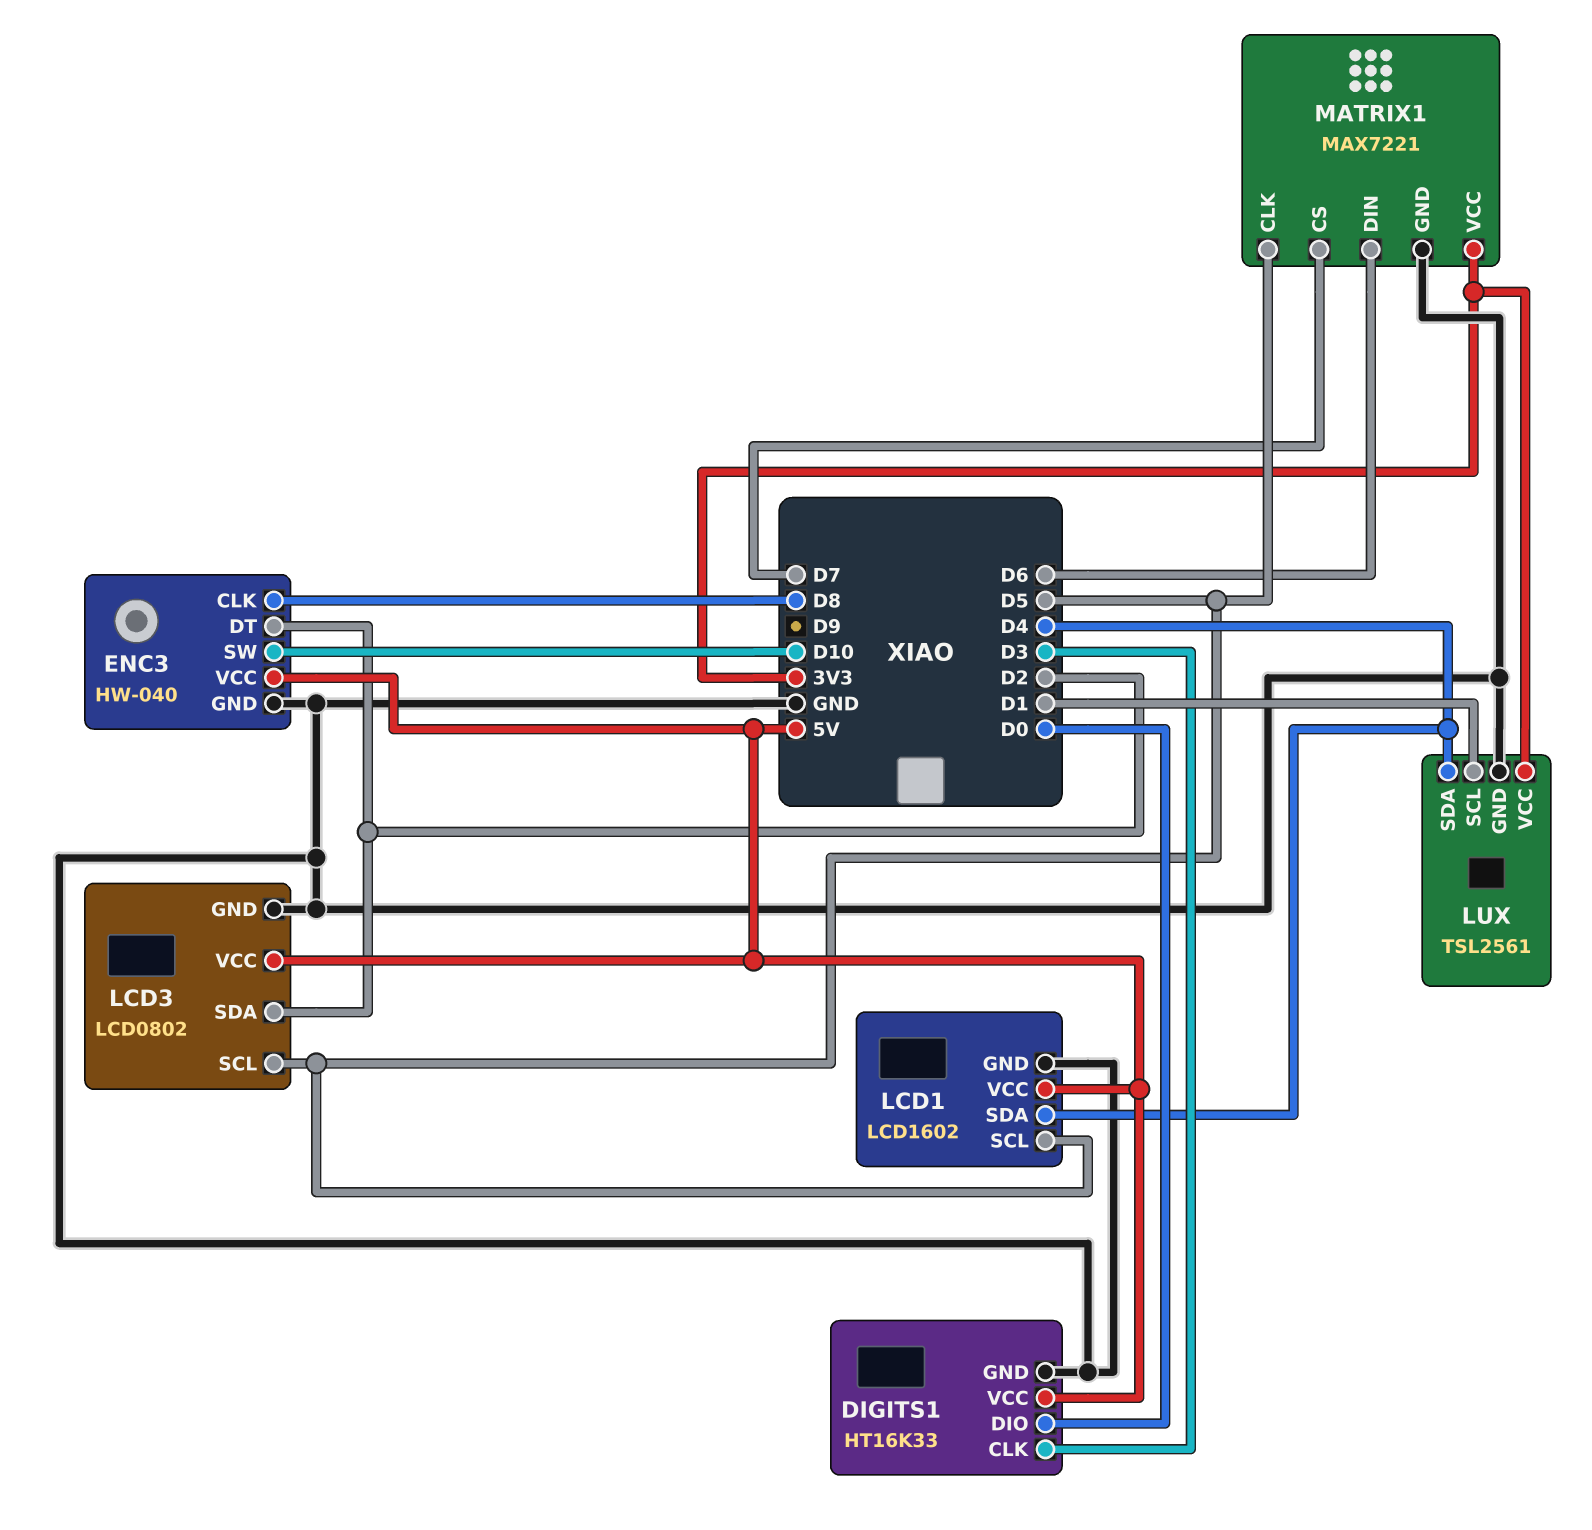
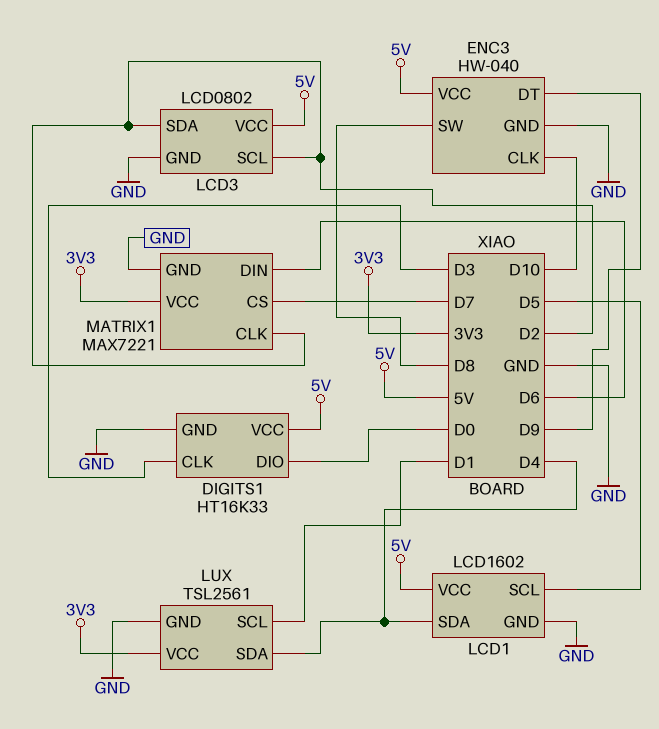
ENC3 pin CLK: D8 -> D10
ENC3 pin DT: D2 -> D9
ENC3 pin SW: D10 -> D8
LCD3 pin SCL: D5 -> D2
MATRIX1 pin CLK: D5 -> D2

